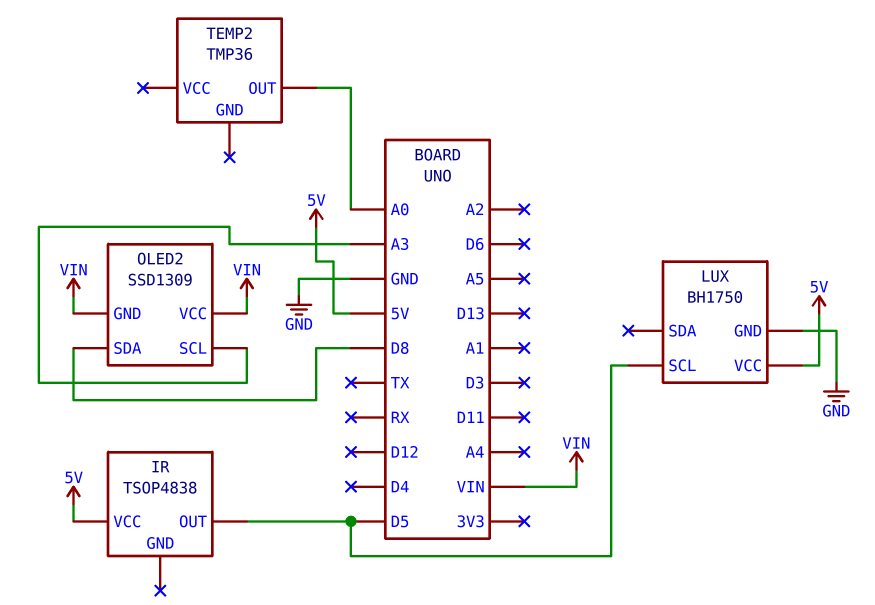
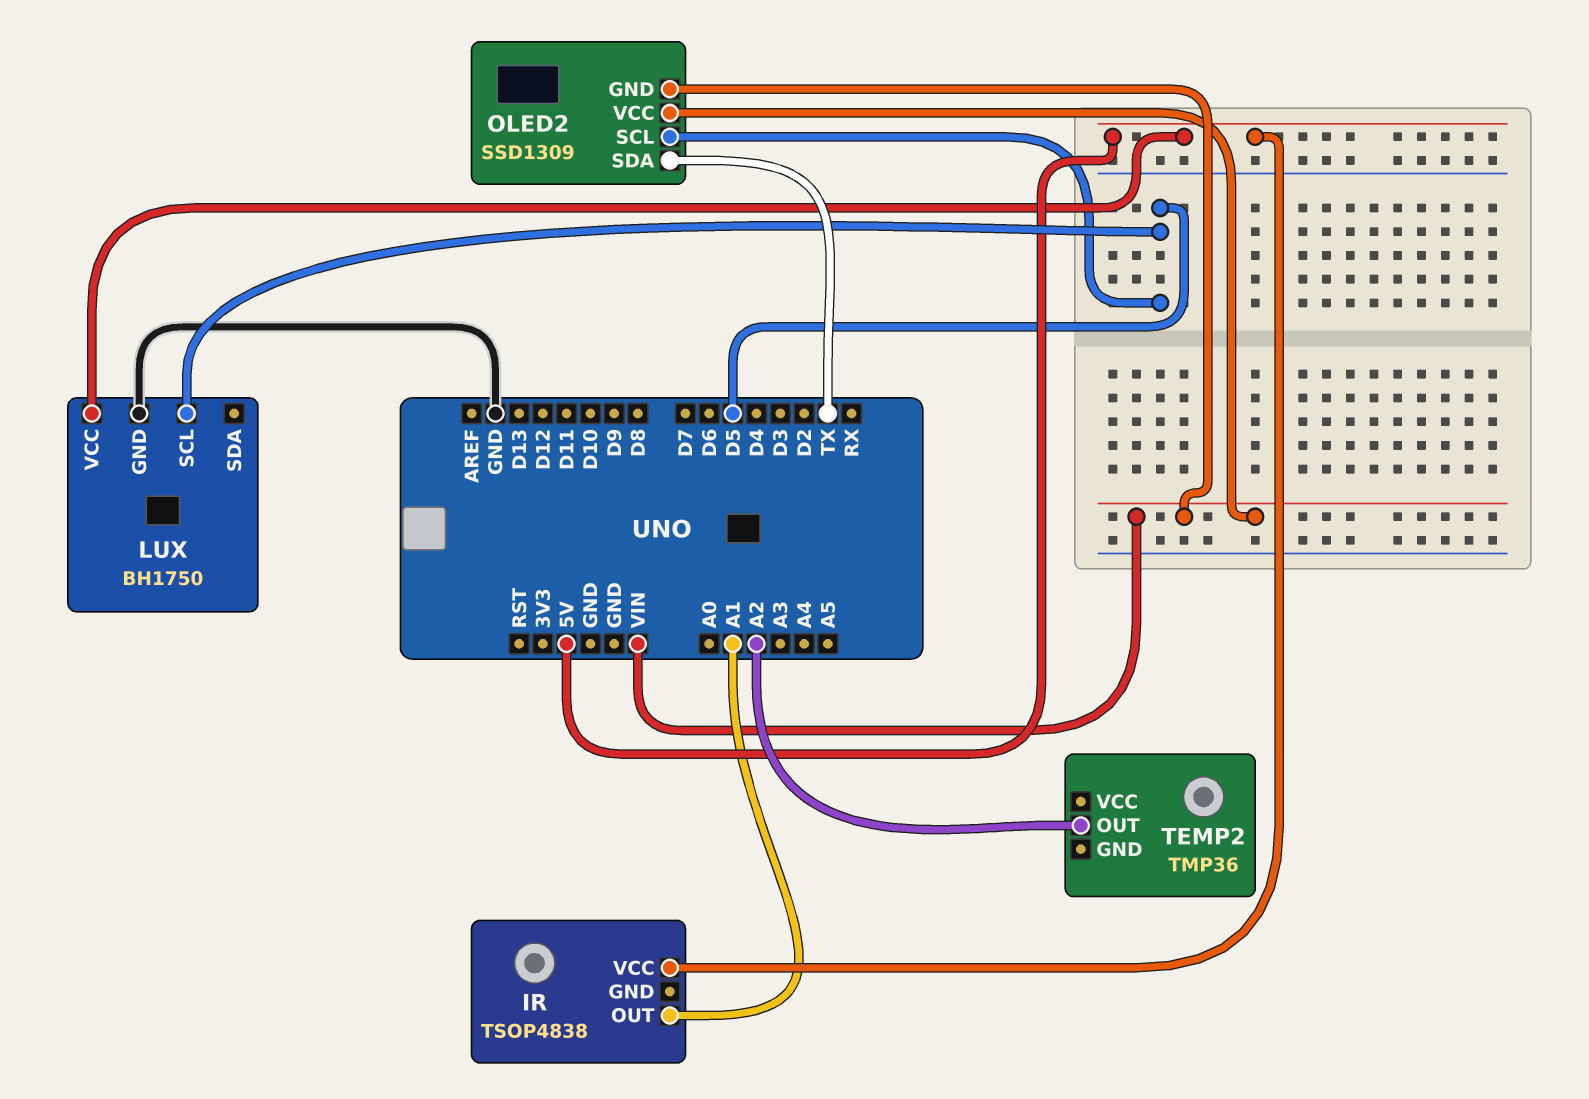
IR pin OUT: D5 -> A1
OLED2 pin SCL: A3 -> D5
OLED2 pin SDA: D8 -> TX
TEMP2 pin OUT: A0 -> A2

